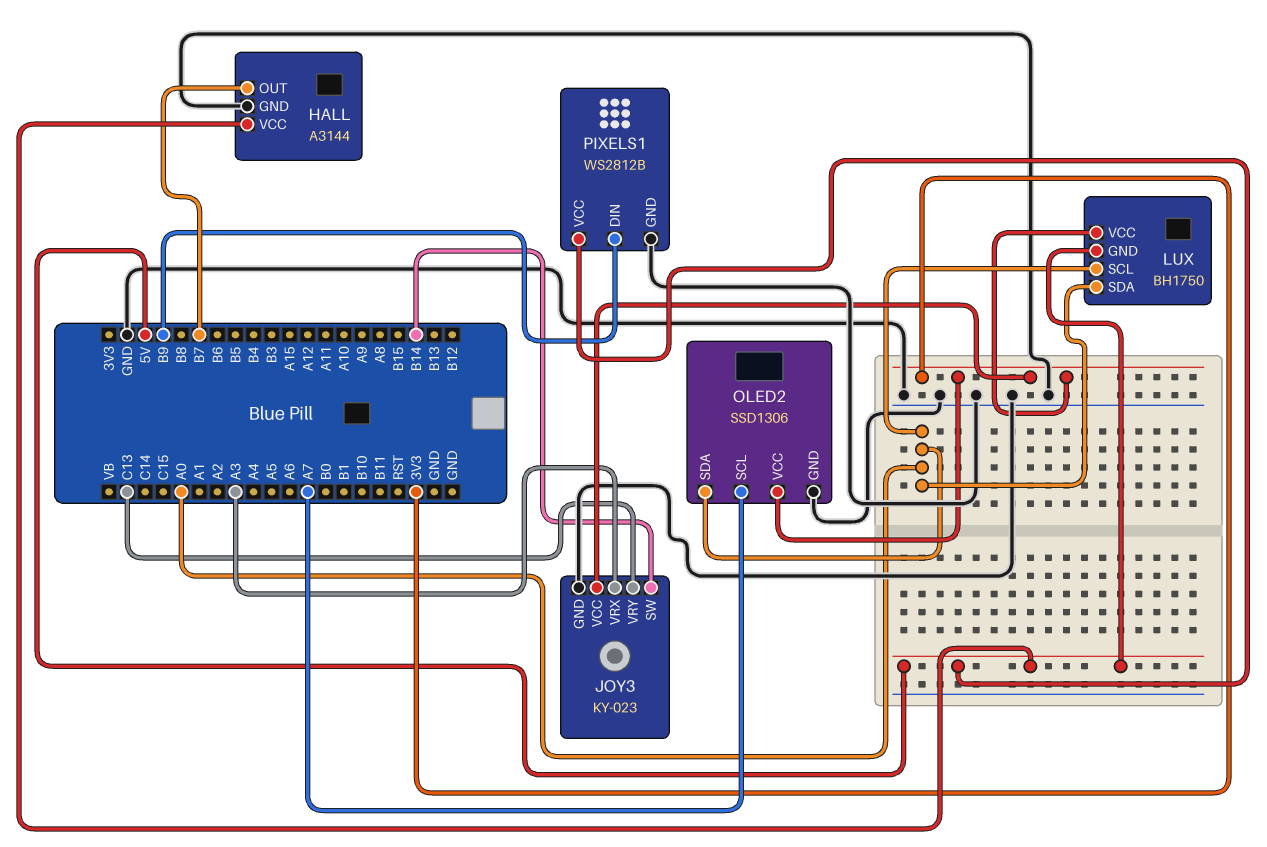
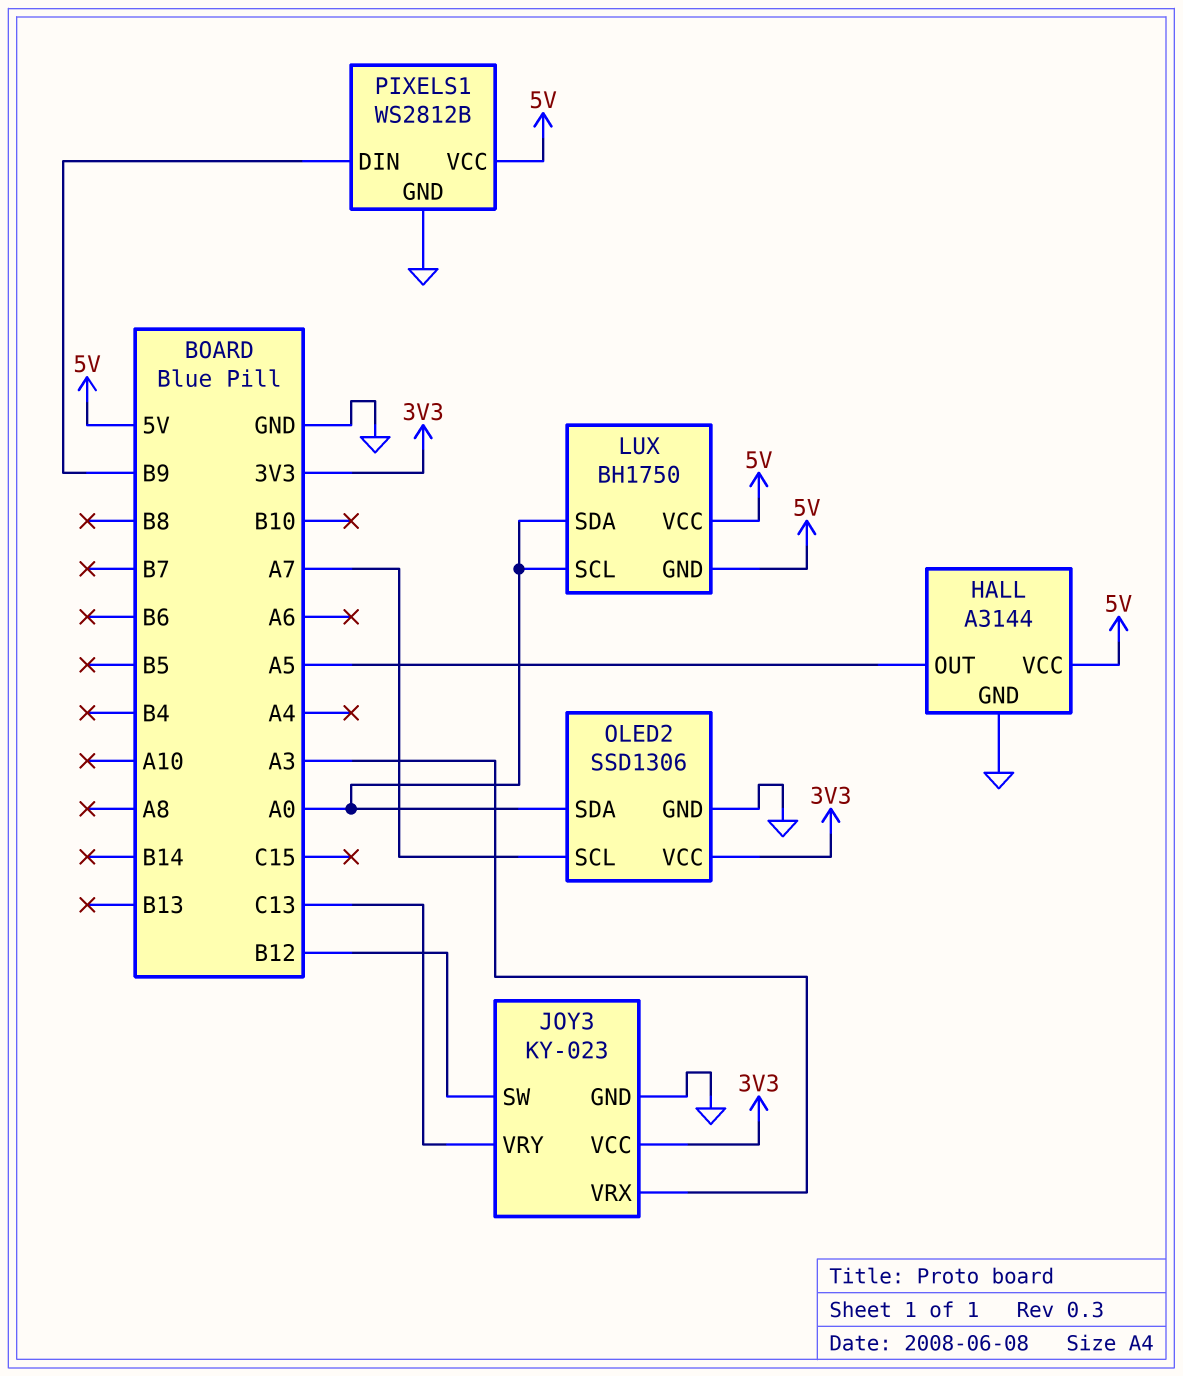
HALL pin OUT: B7 -> A5
JOY3 pin SW: B14 -> B12
LUX pin VCC: 3V3 -> 5V

